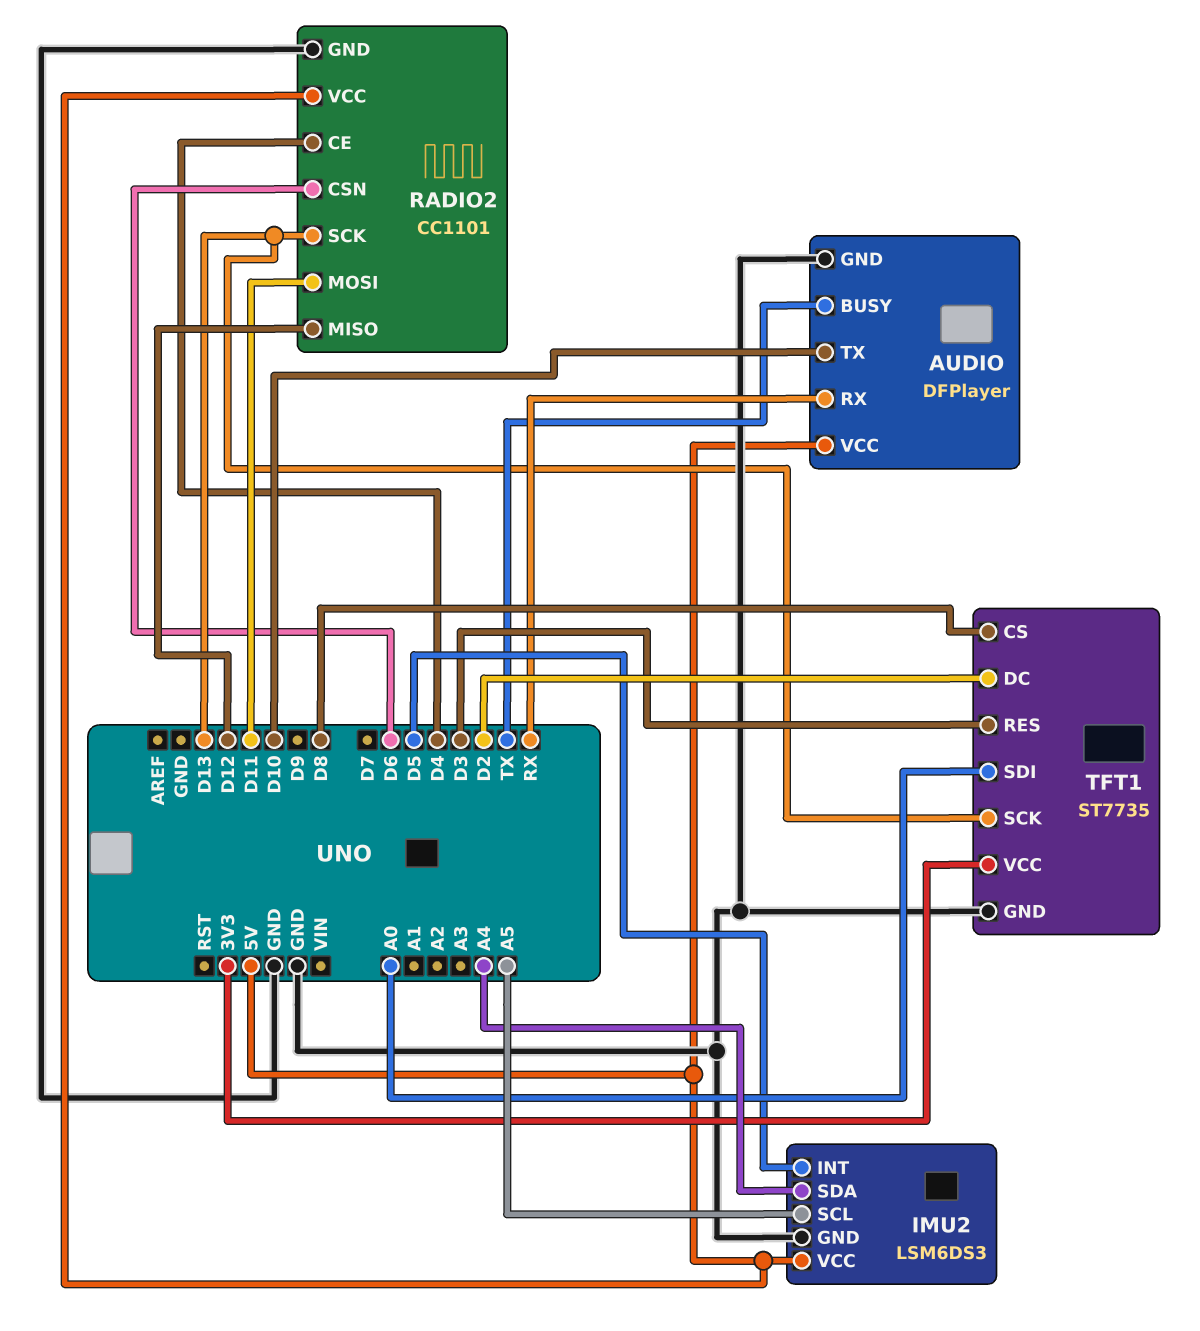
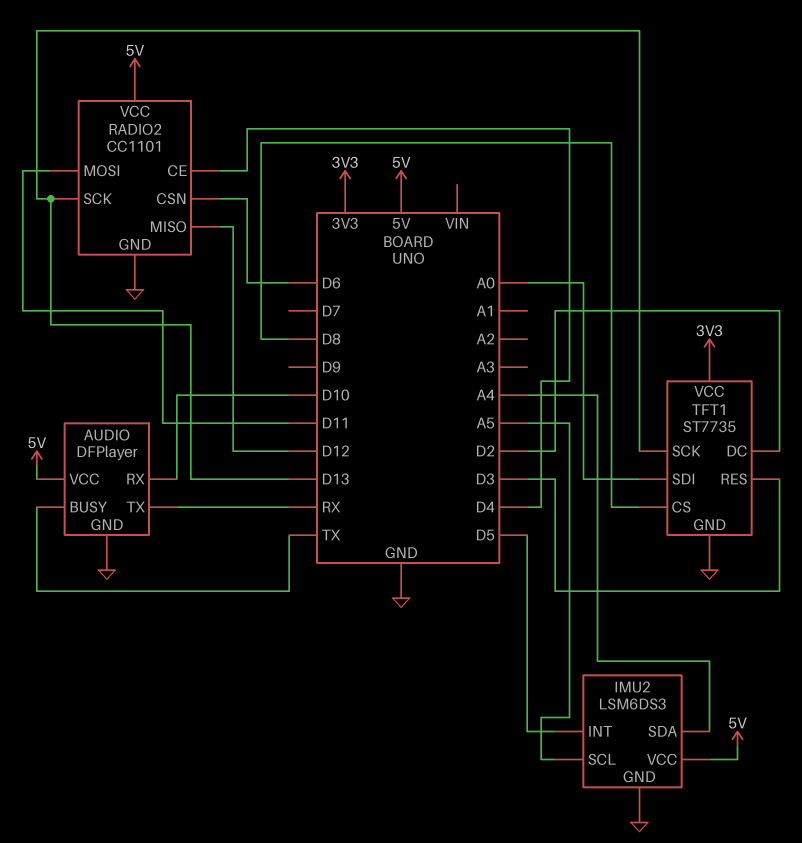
AUDIO pin RX: RX -> D10
AUDIO pin TX: D10 -> RX

